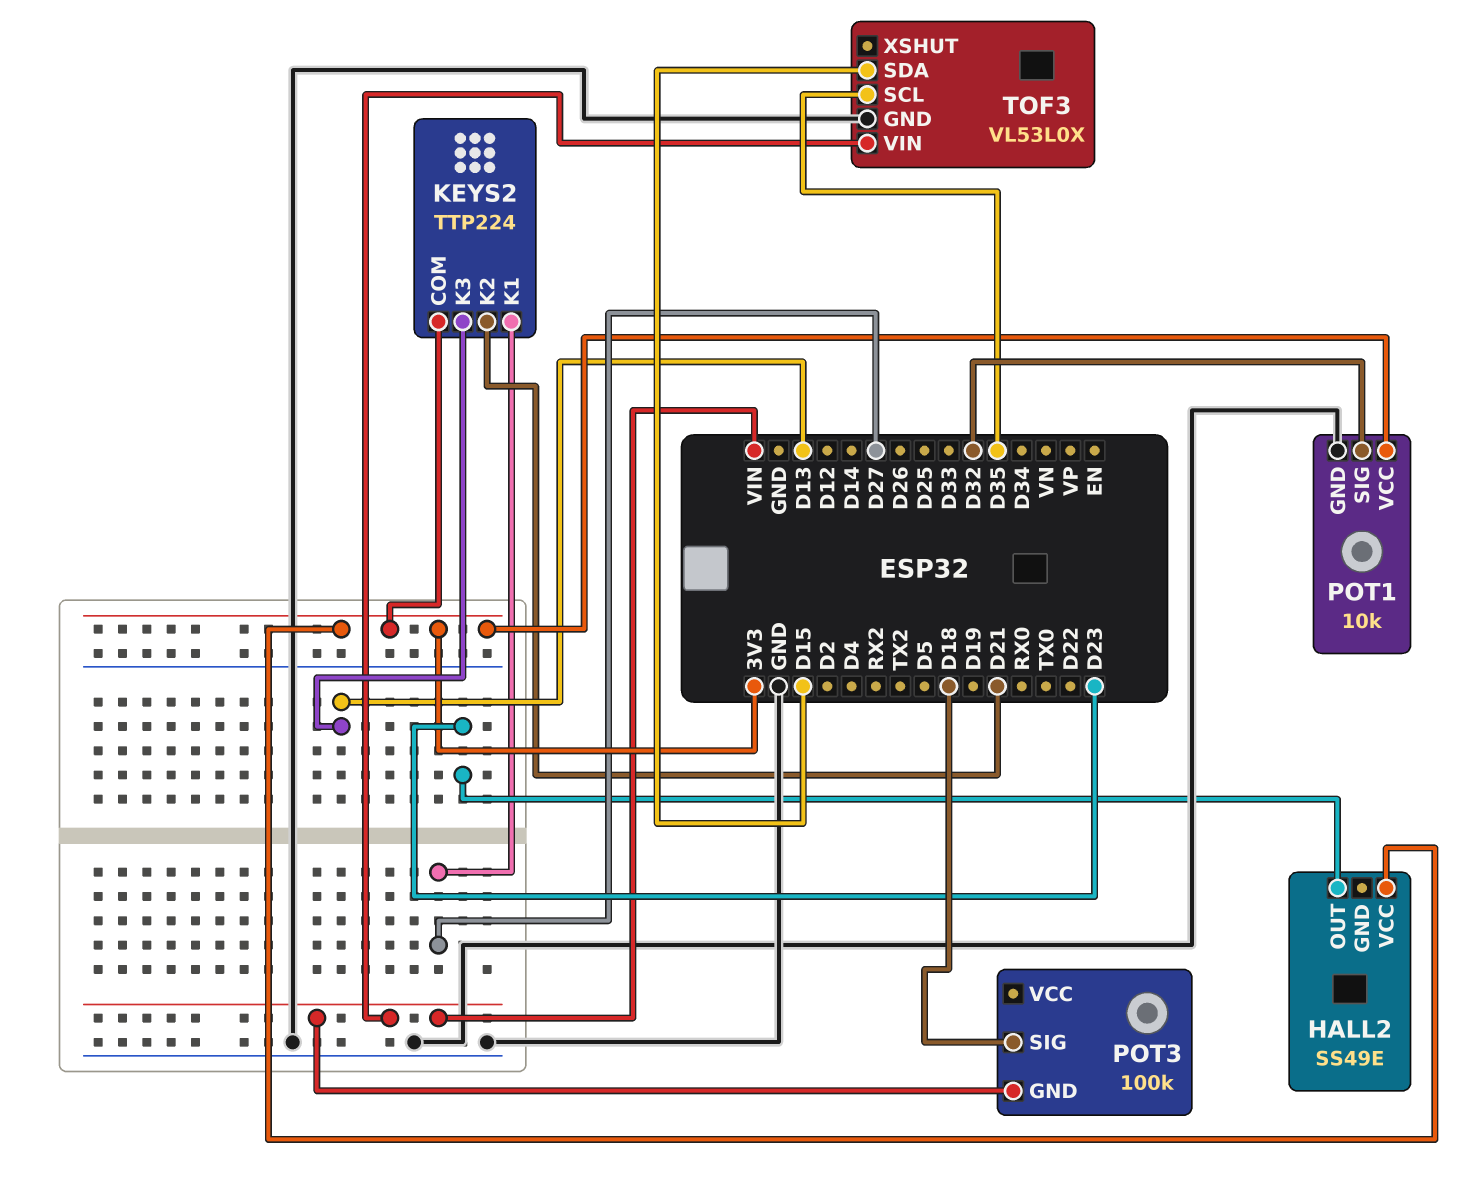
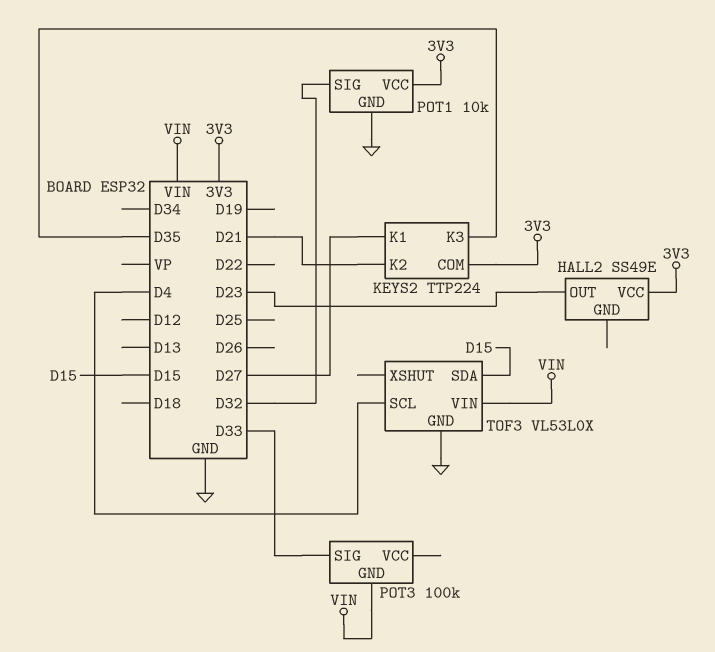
KEYS2 pin K3: D13 -> D35
POT3 pin SIG: D18 -> D33
TOF3 pin SCL: D35 -> D4

